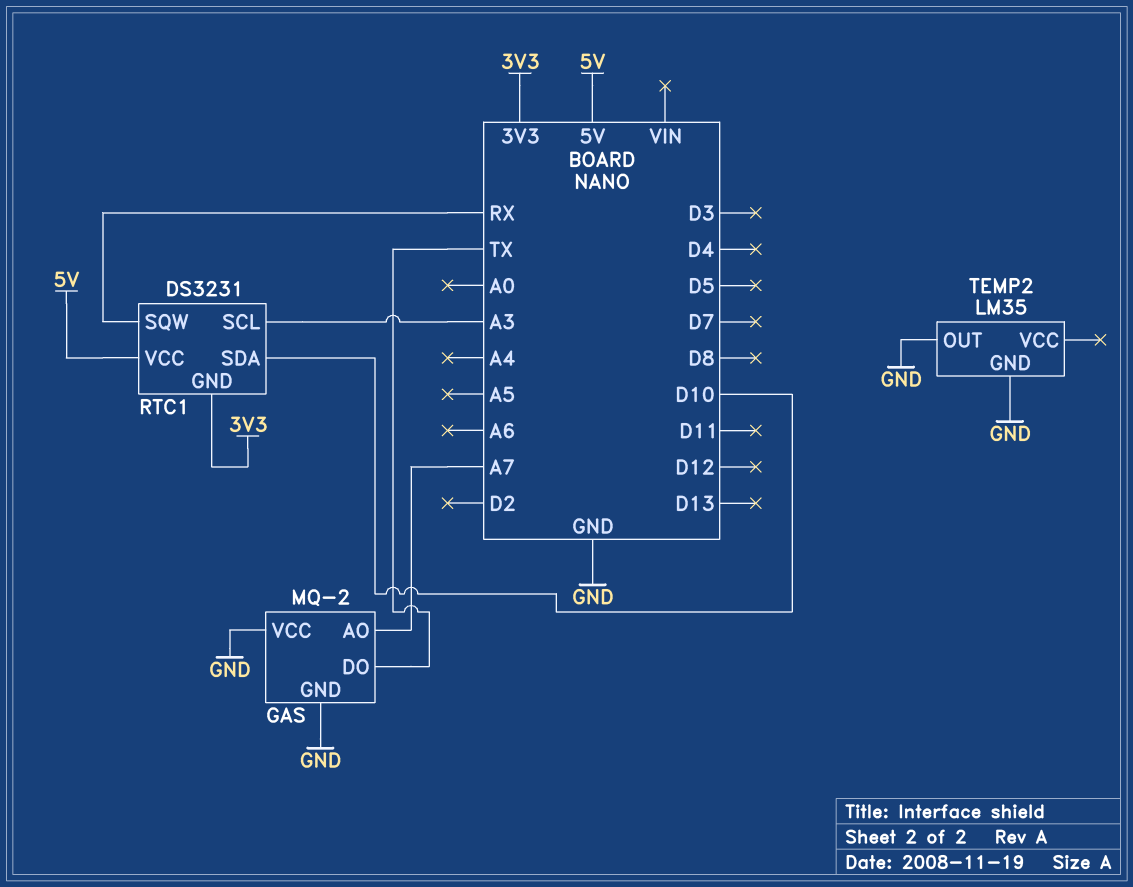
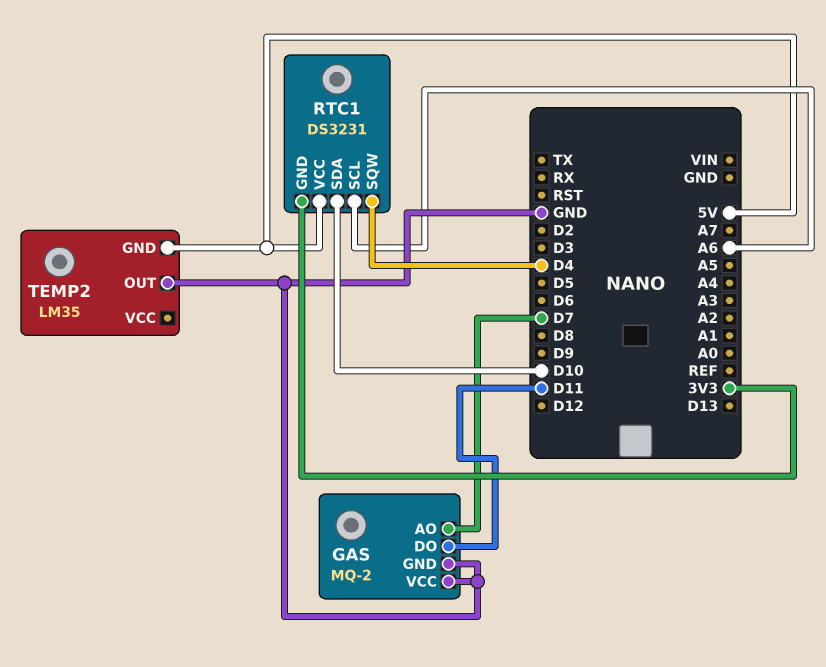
GAS pin AO: A7 -> D7
GAS pin DO: TX -> D11
RTC1 pin SCL: A3 -> A6
RTC1 pin SQW: RX -> D4
TEMP2 pin GND: GND -> 5V

